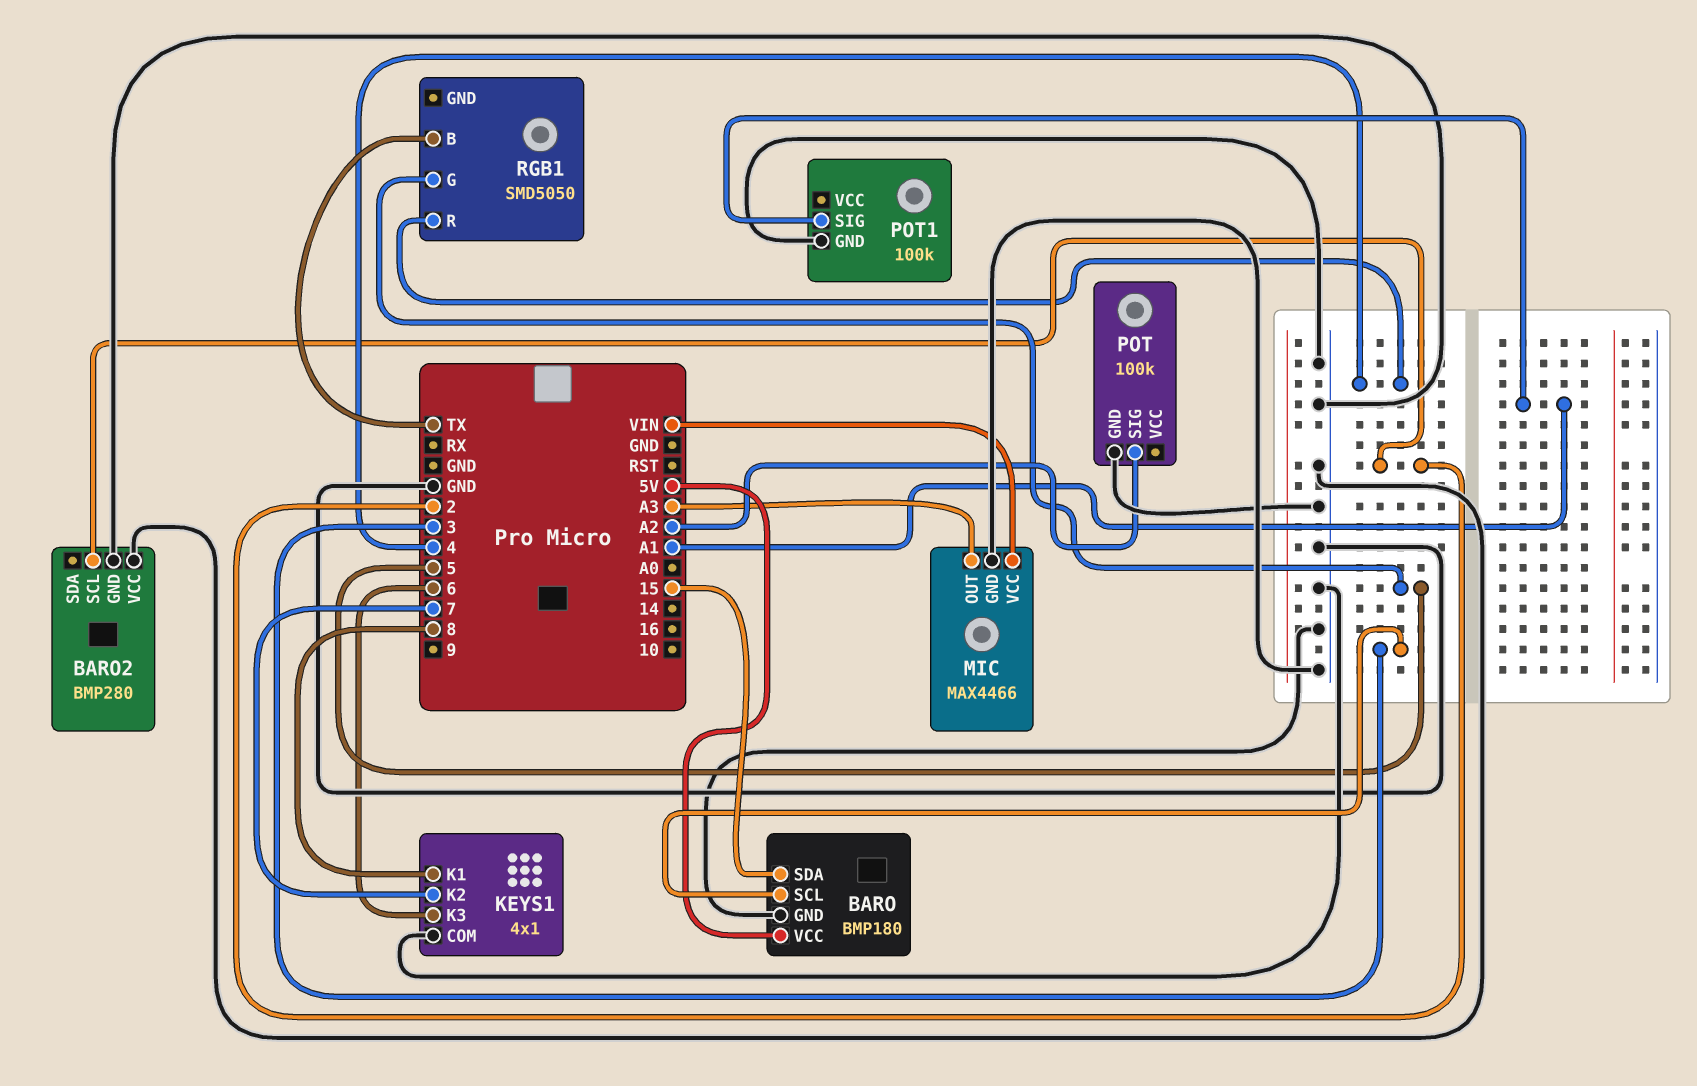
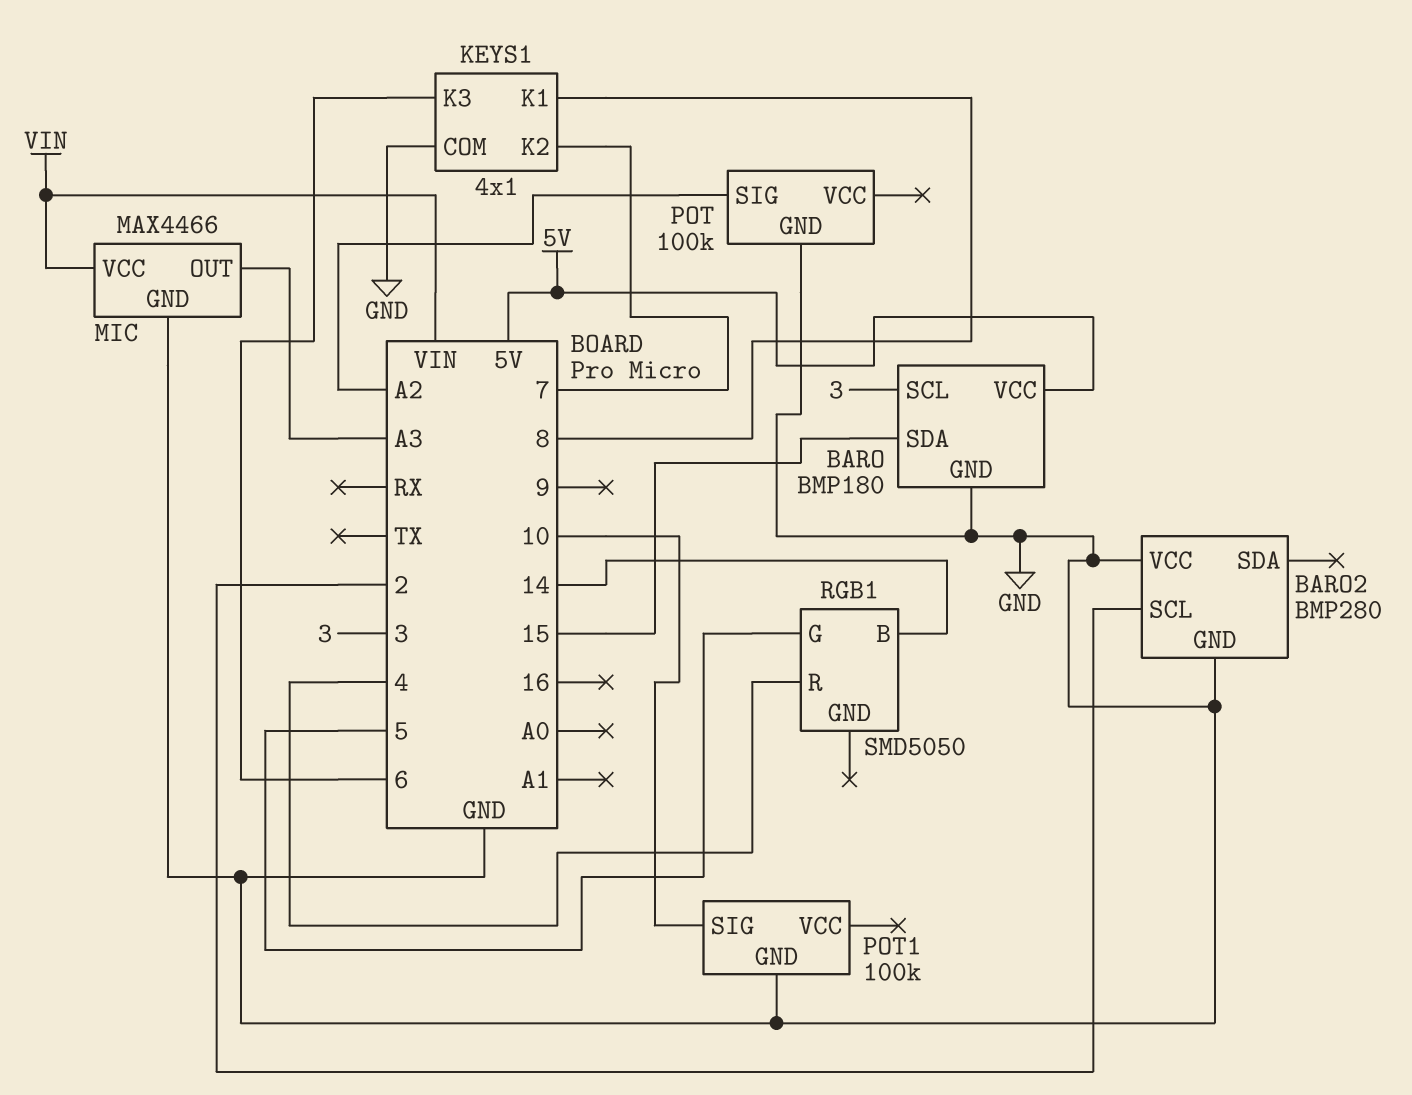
POT1 pin SIG: A1 -> 10
RGB1 pin B: TX -> 14

